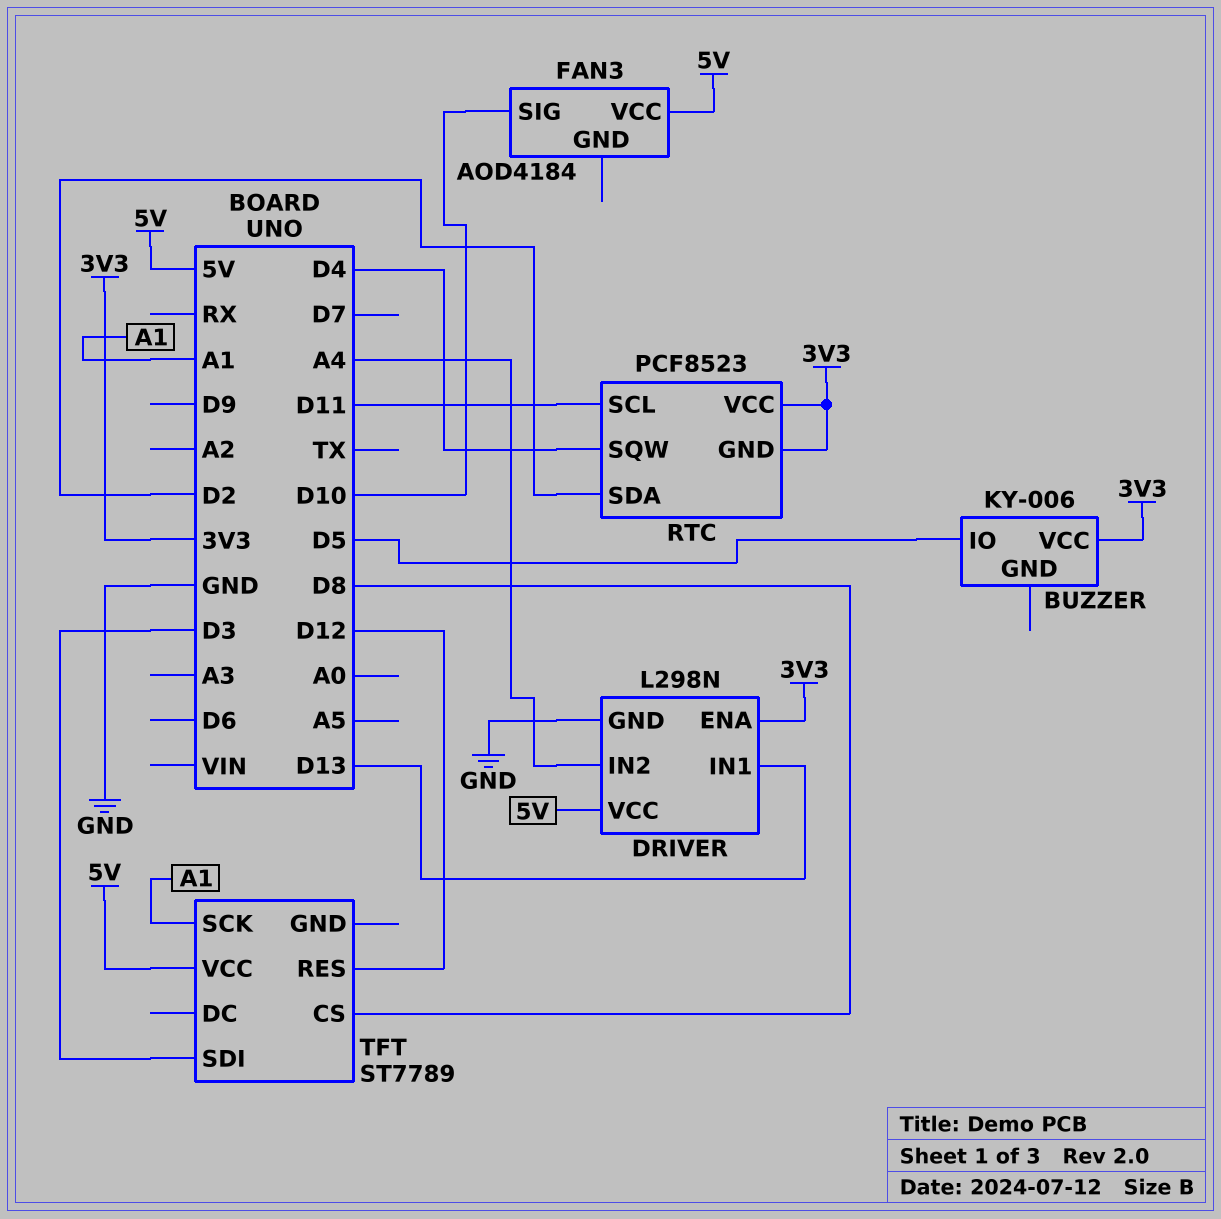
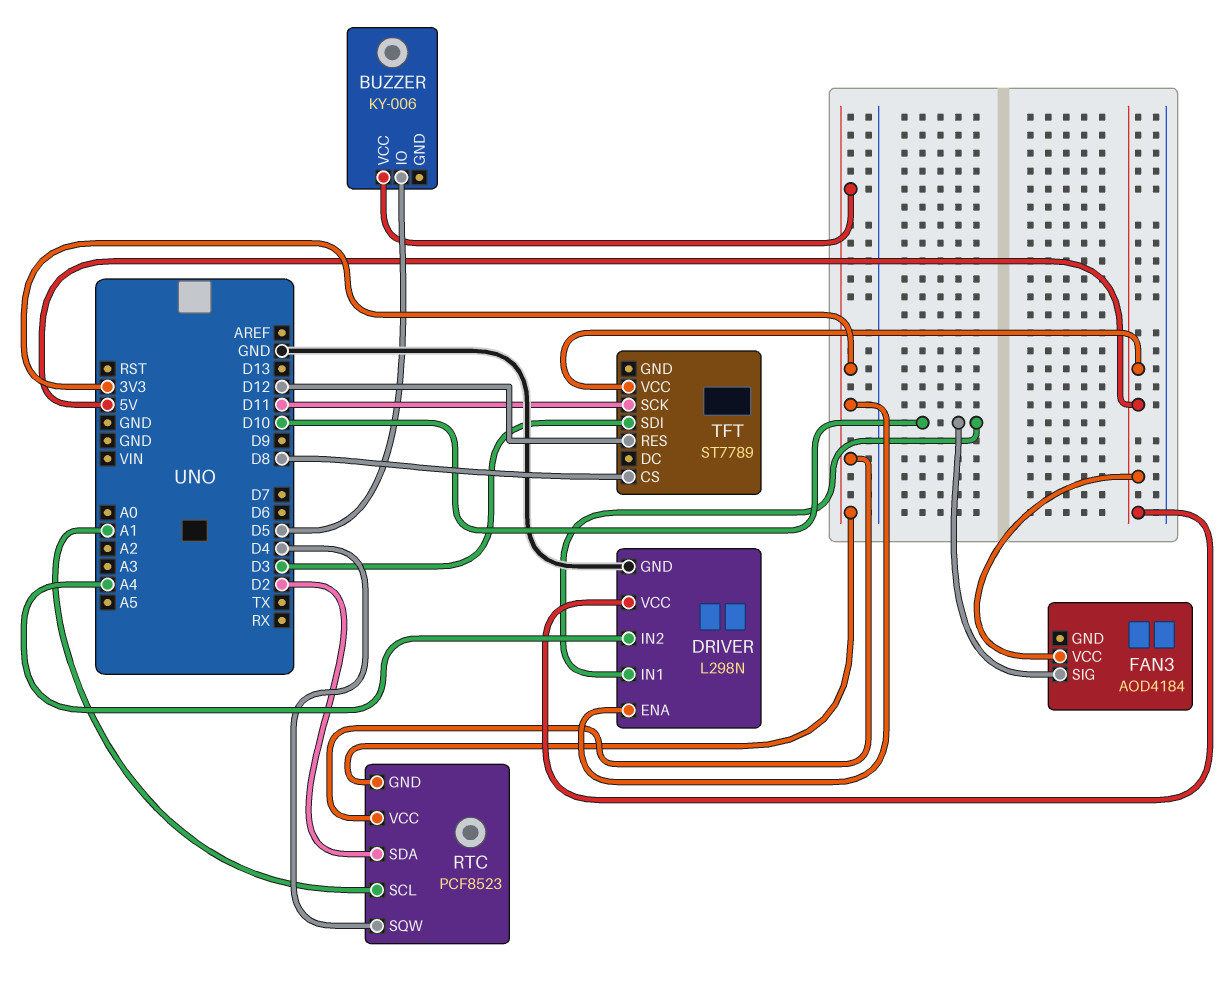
DRIVER pin IN1: D13 -> D10
RTC pin SCL: D11 -> A1
TFT pin SCK: A1 -> D11

